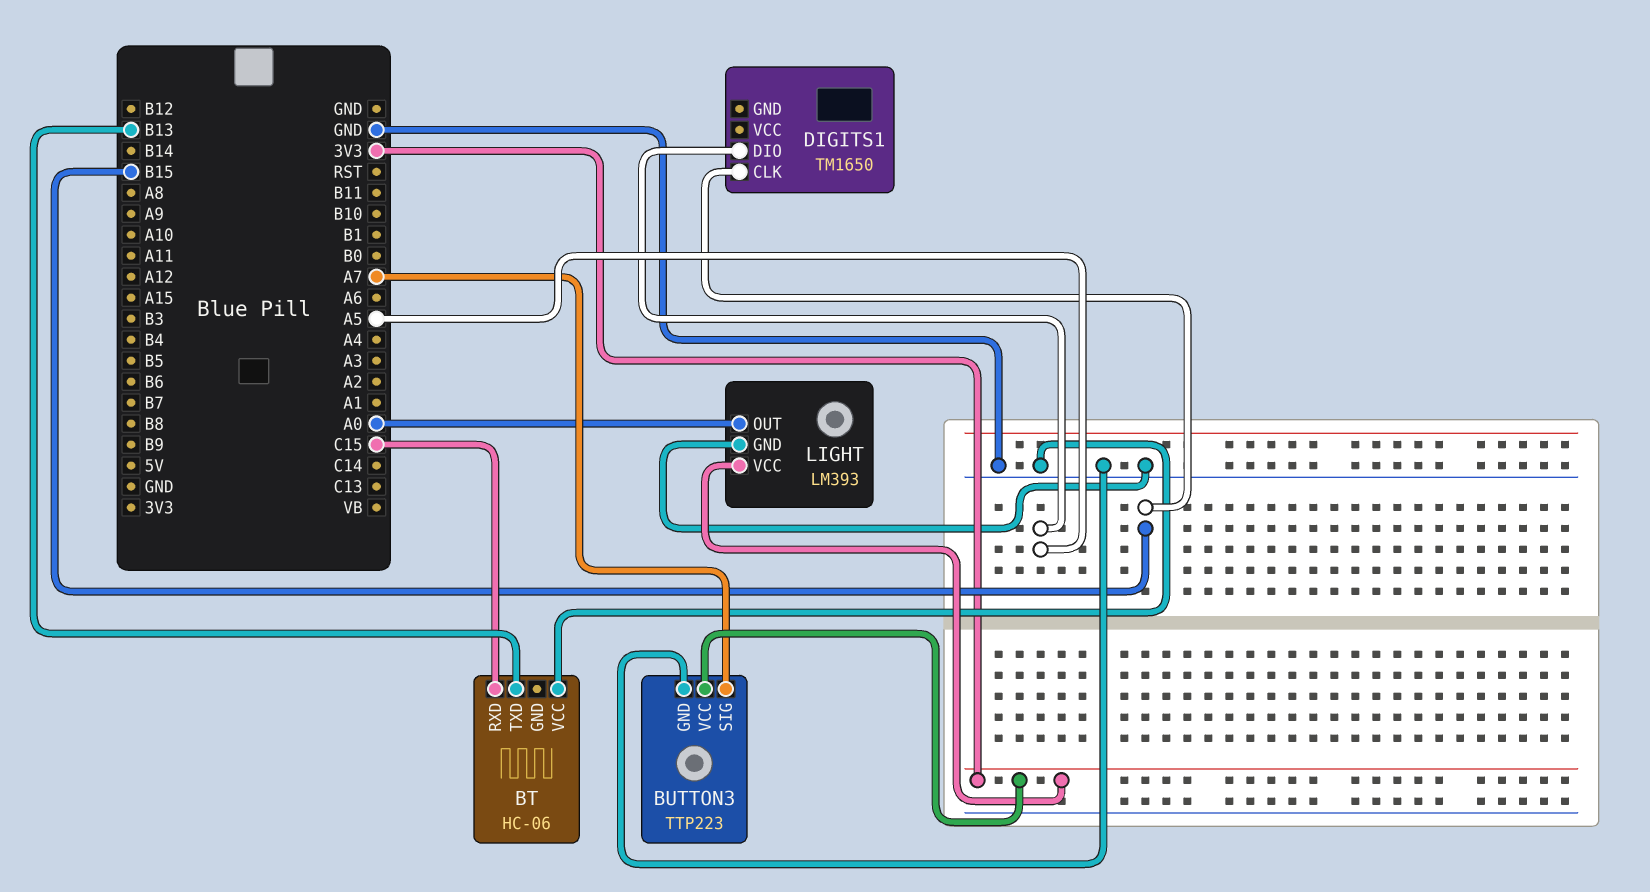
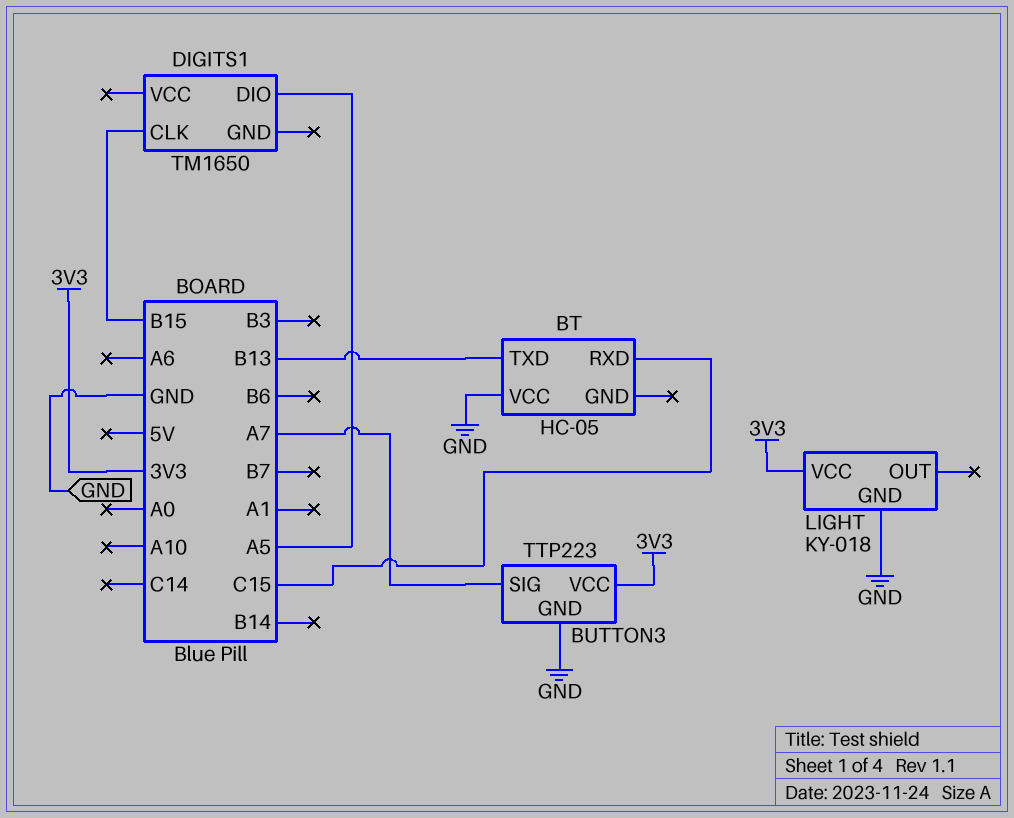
BT: HC-06 -> HC-05
LIGHT: LM393 -> KY-018
LIGHT pin OUT: A0 -> none

